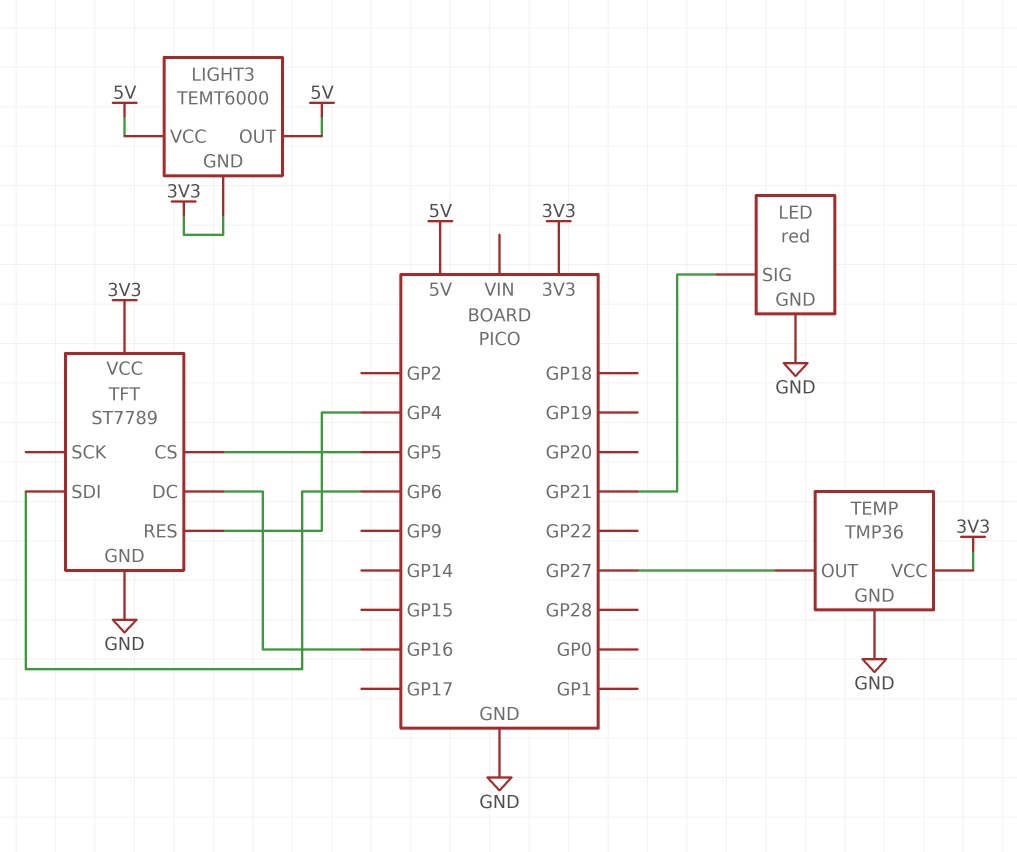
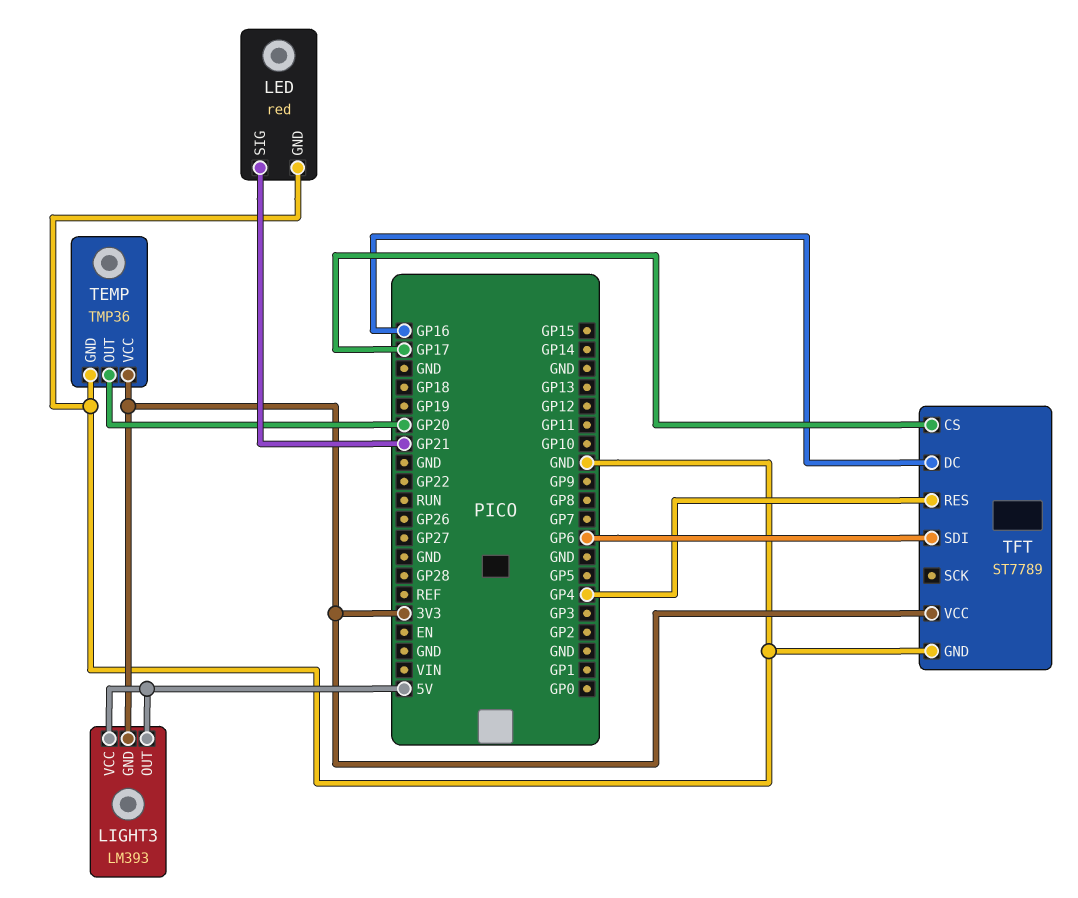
LIGHT3: TEMT6000 -> LM393
TEMP pin OUT: GP27 -> GP20
TFT pin CS: GP5 -> GP17

